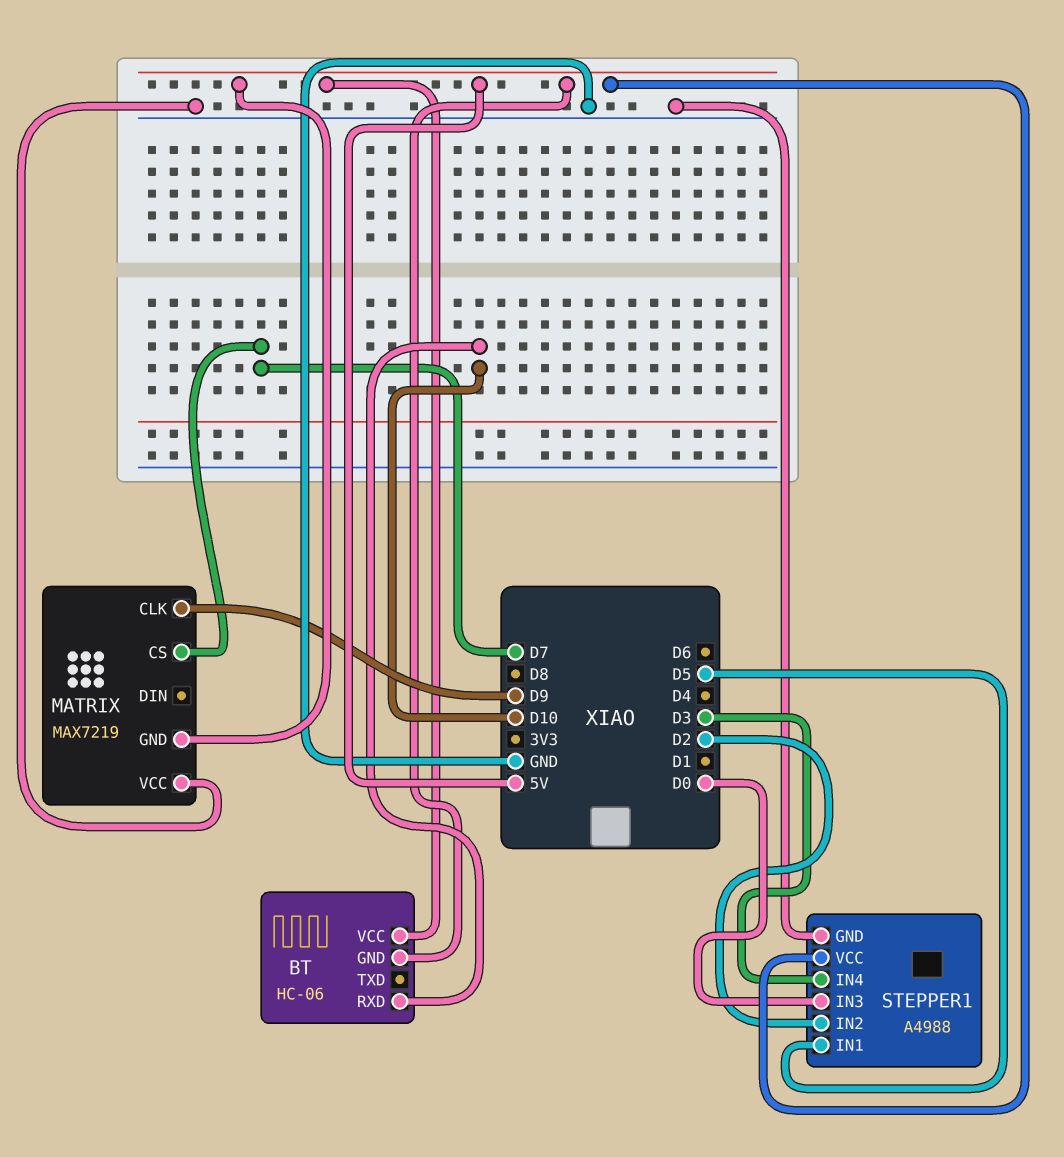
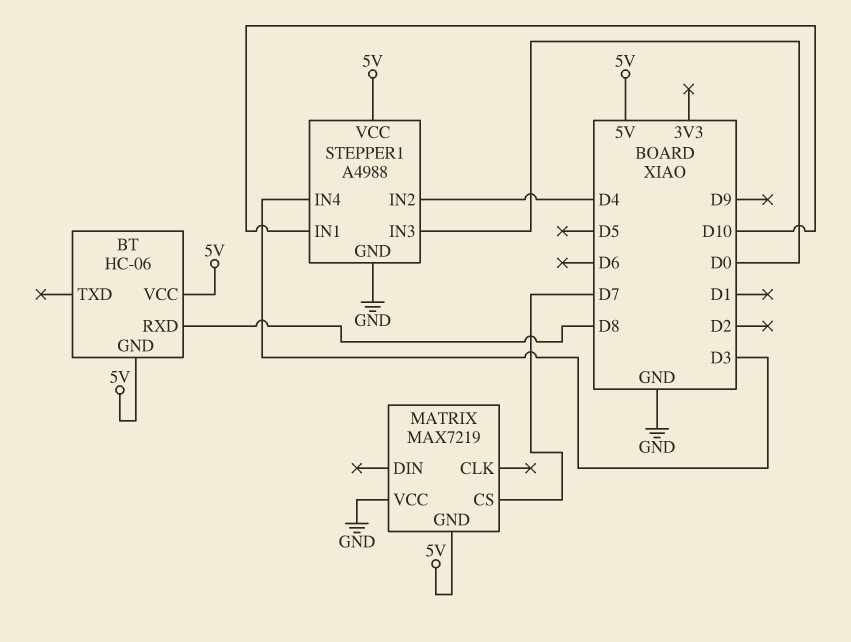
BT pin RXD: D10 -> D8
MATRIX pin CLK: D9 -> none
STEPPER1 pin IN1: D5 -> D10
STEPPER1 pin IN2: D2 -> D4

